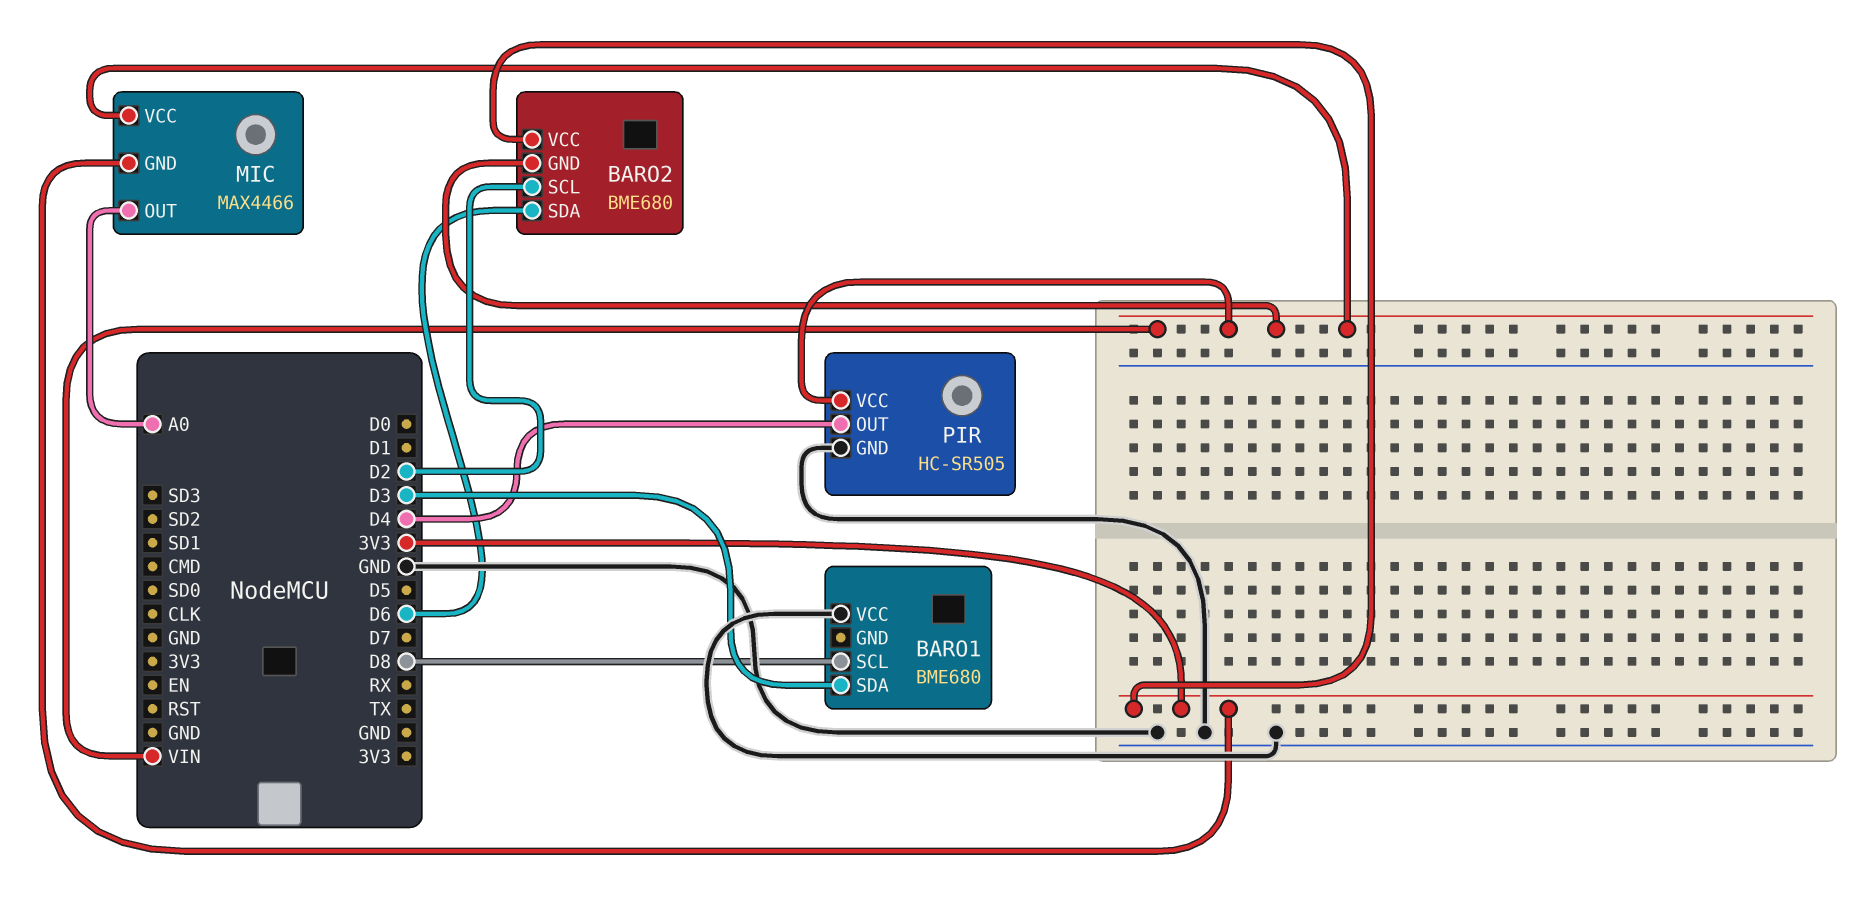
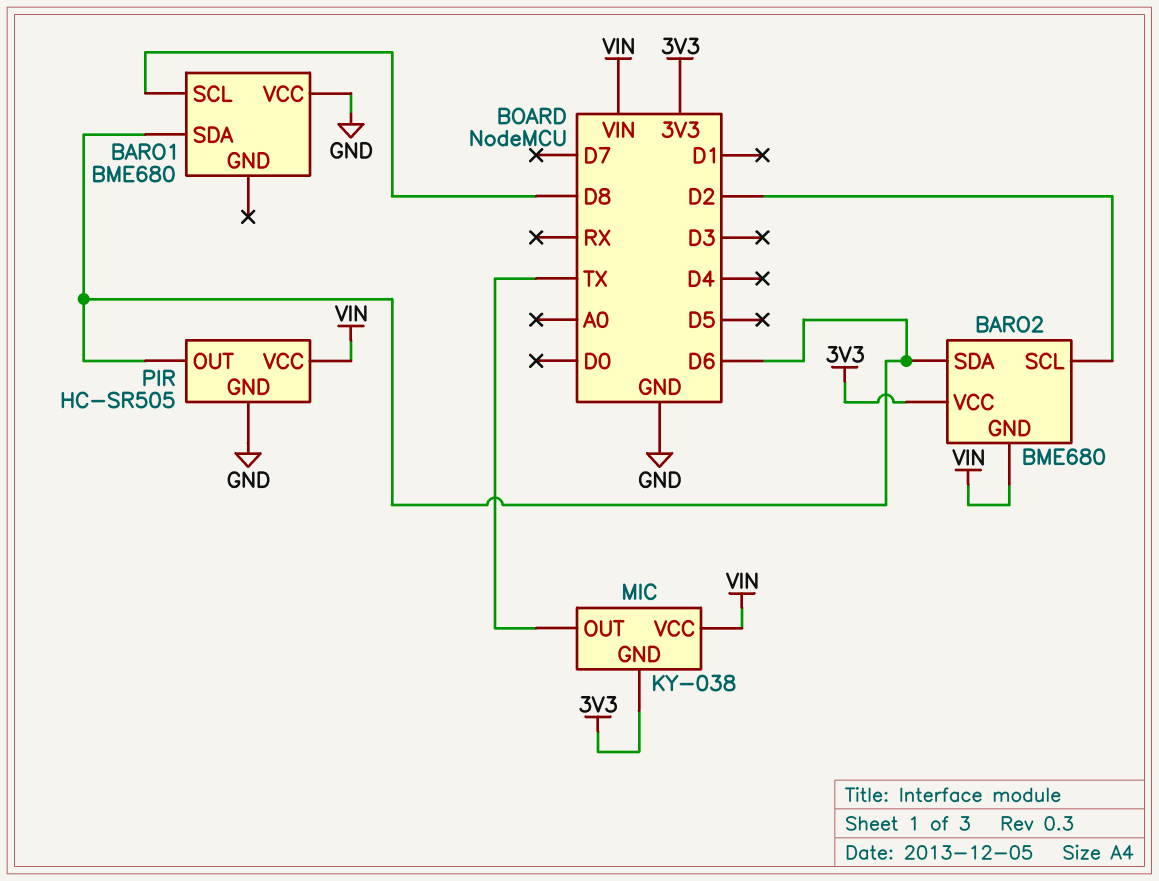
BARO1 pin SDA: D3 -> D6
MIC: MAX4466 -> KY-038
MIC pin OUT: A0 -> TX
PIR pin OUT: D4 -> D6

